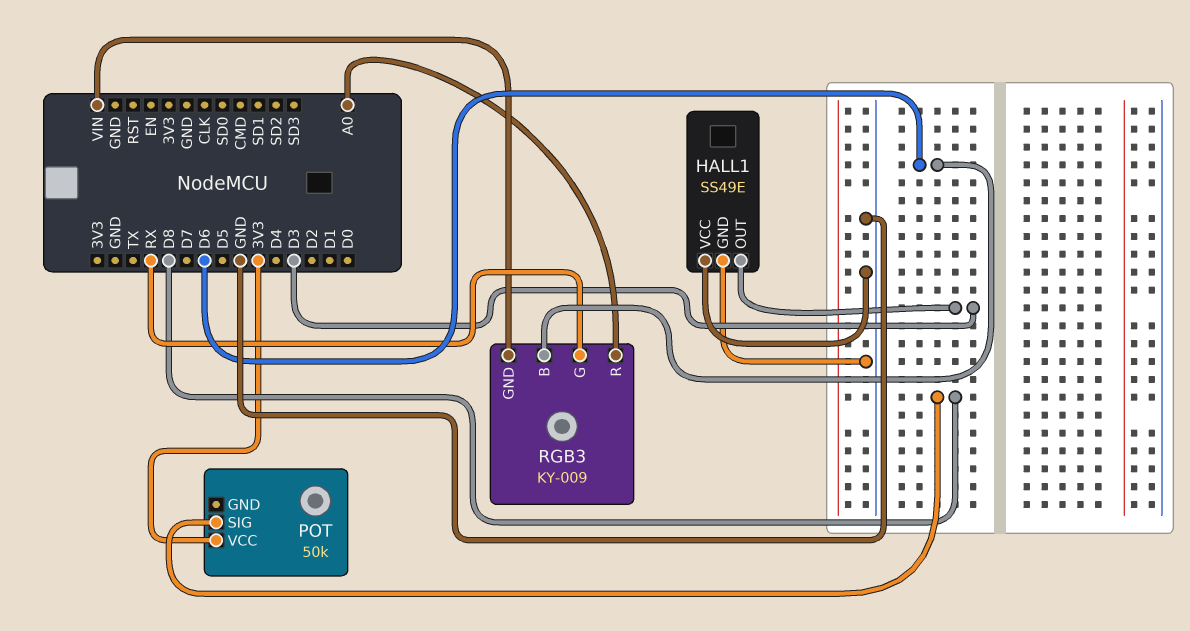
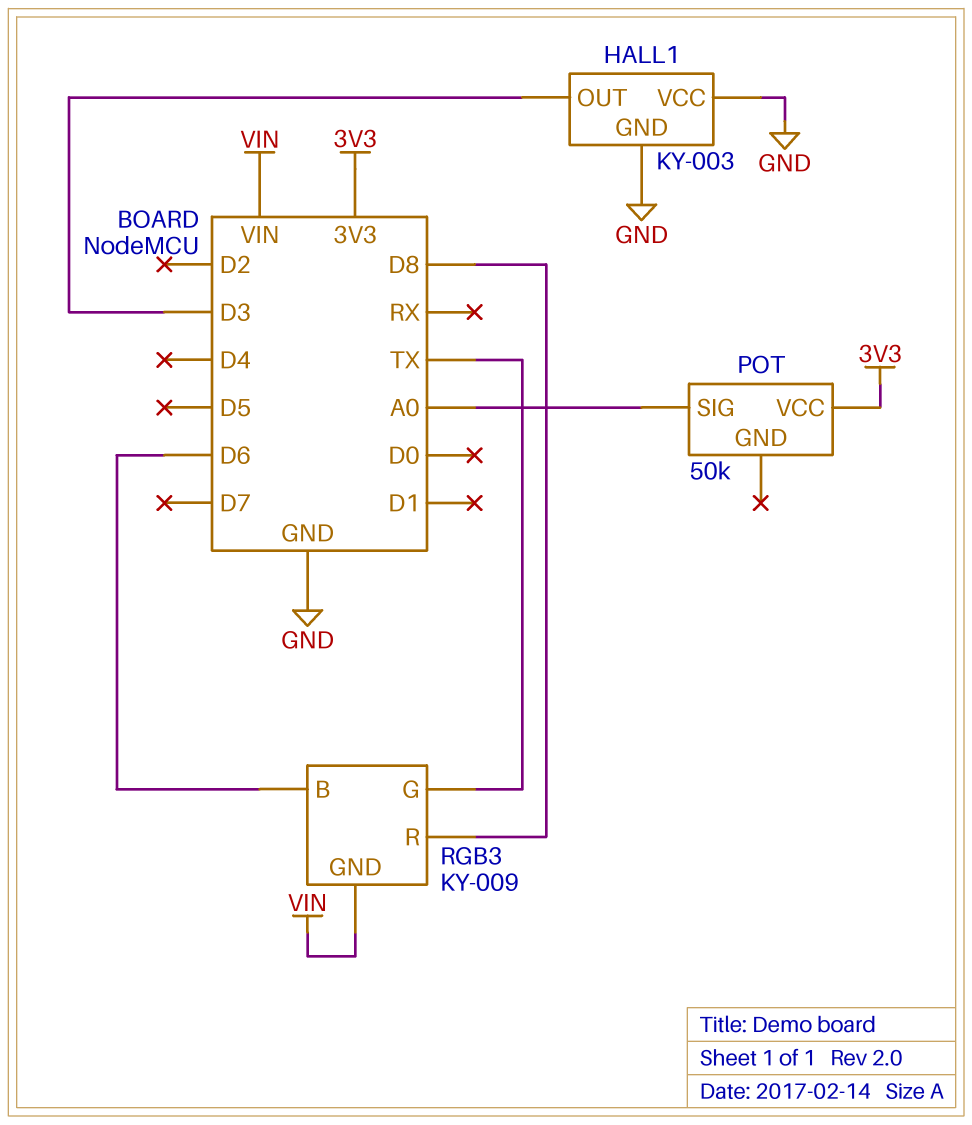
HALL1: SS49E -> KY-003
POT pin SIG: D8 -> A0
RGB3 pin G: RX -> TX
RGB3 pin R: A0 -> D8

